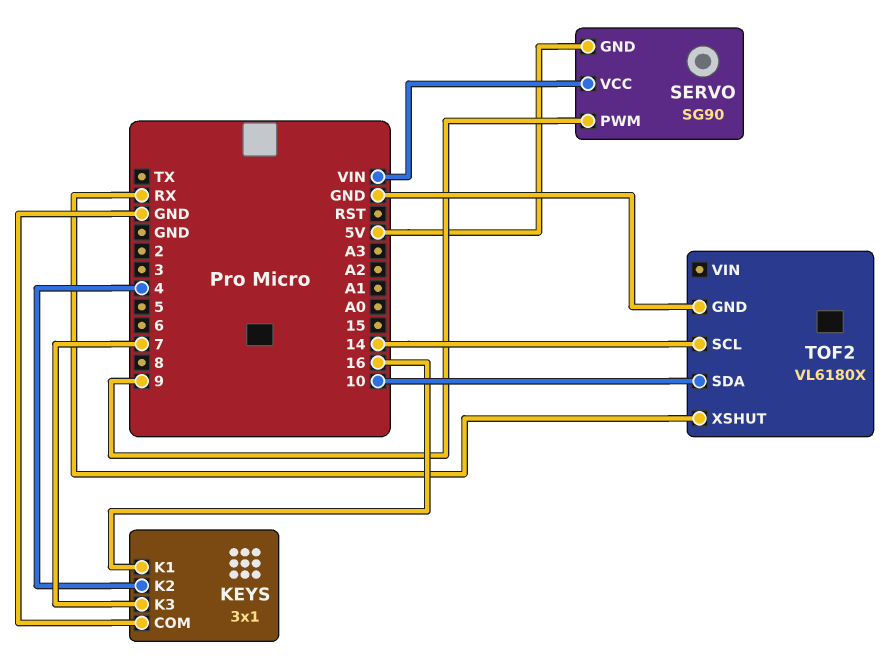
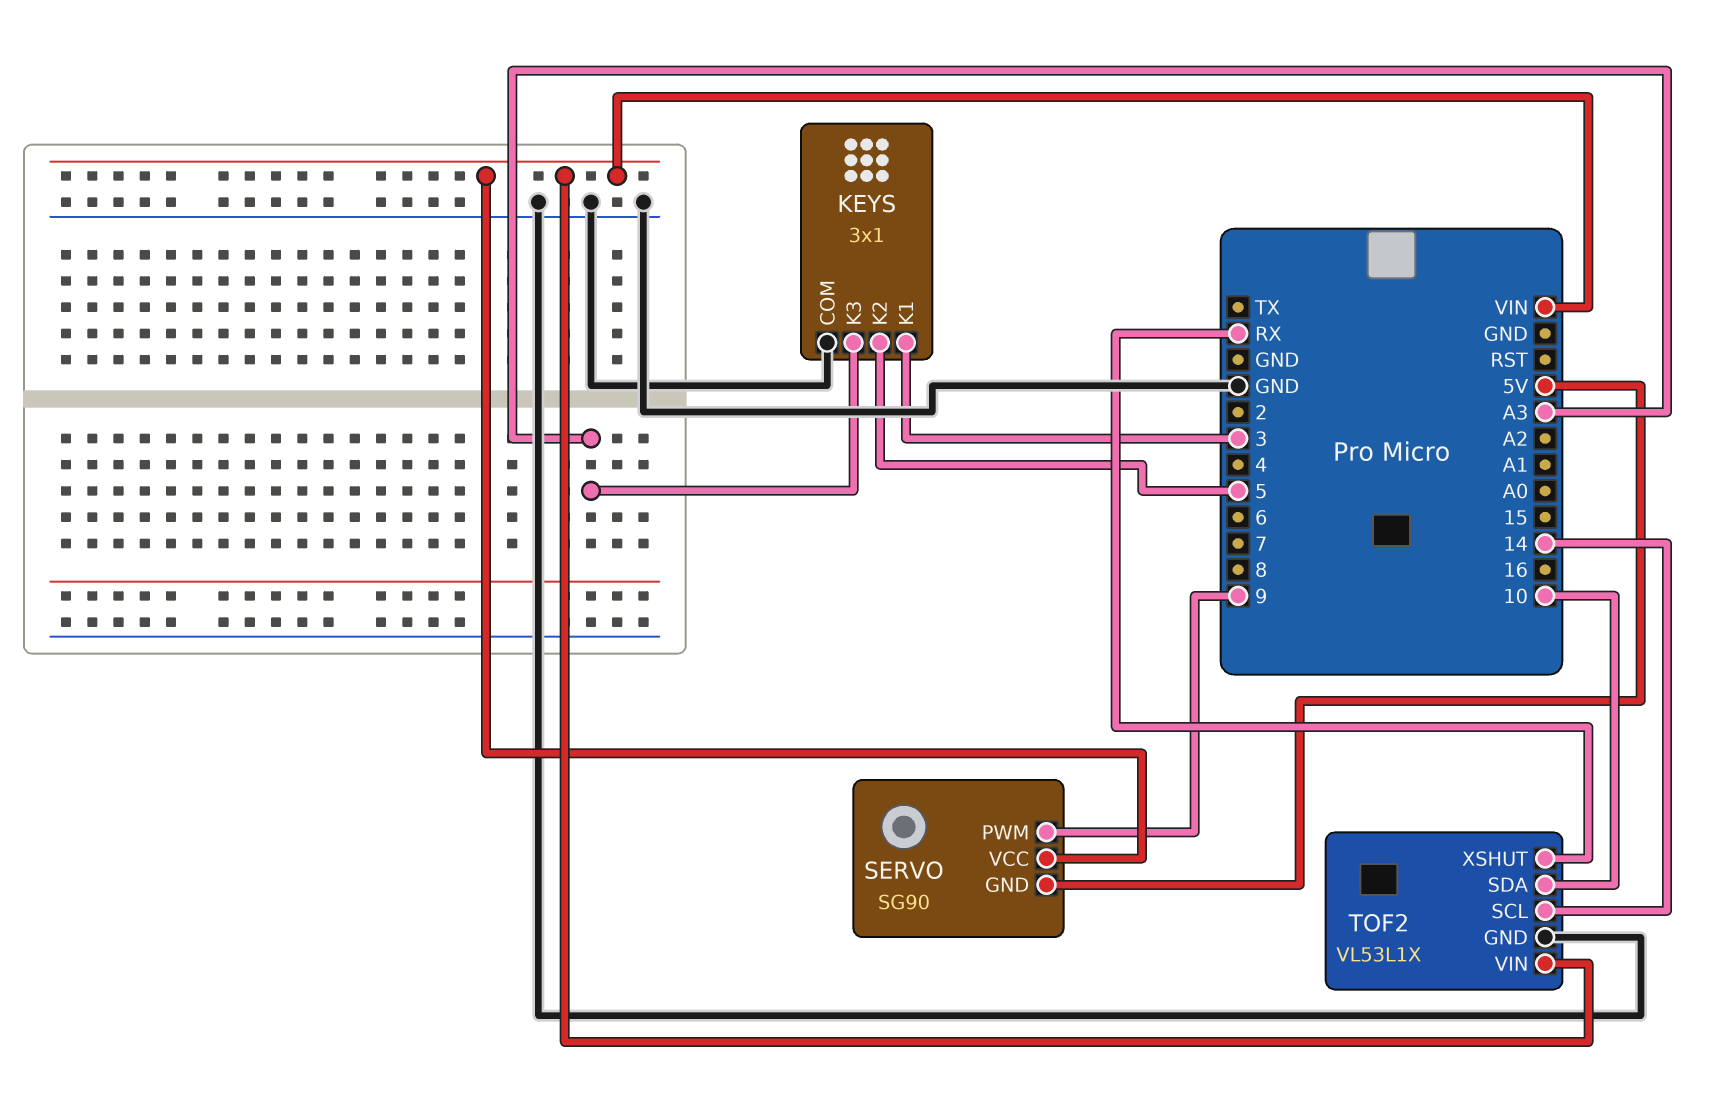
KEYS pin K1: 16 -> 3
KEYS pin K2: 4 -> 5
KEYS pin K3: 7 -> A3
TOF2: VL6180X -> VL53L1X
TOF2 pin VIN: none -> VIN

